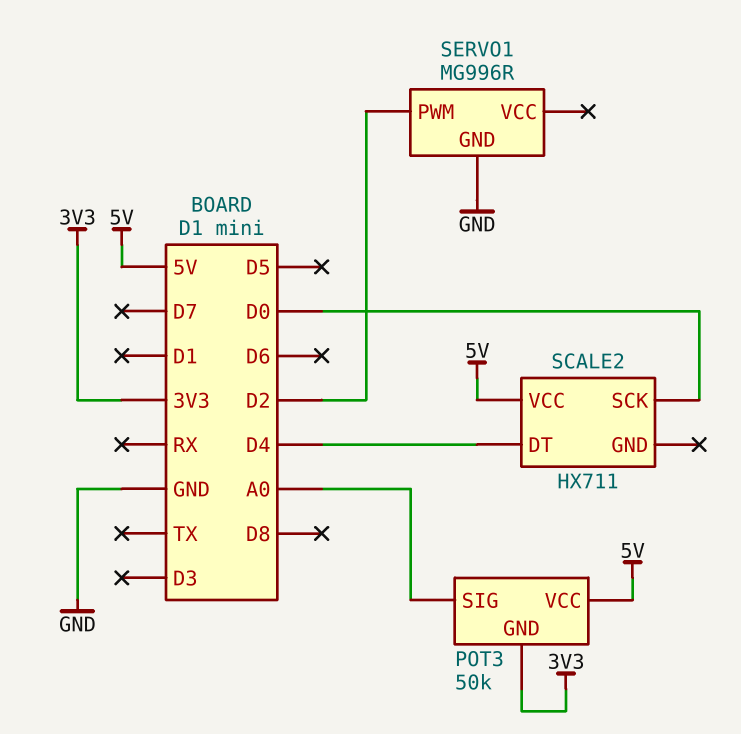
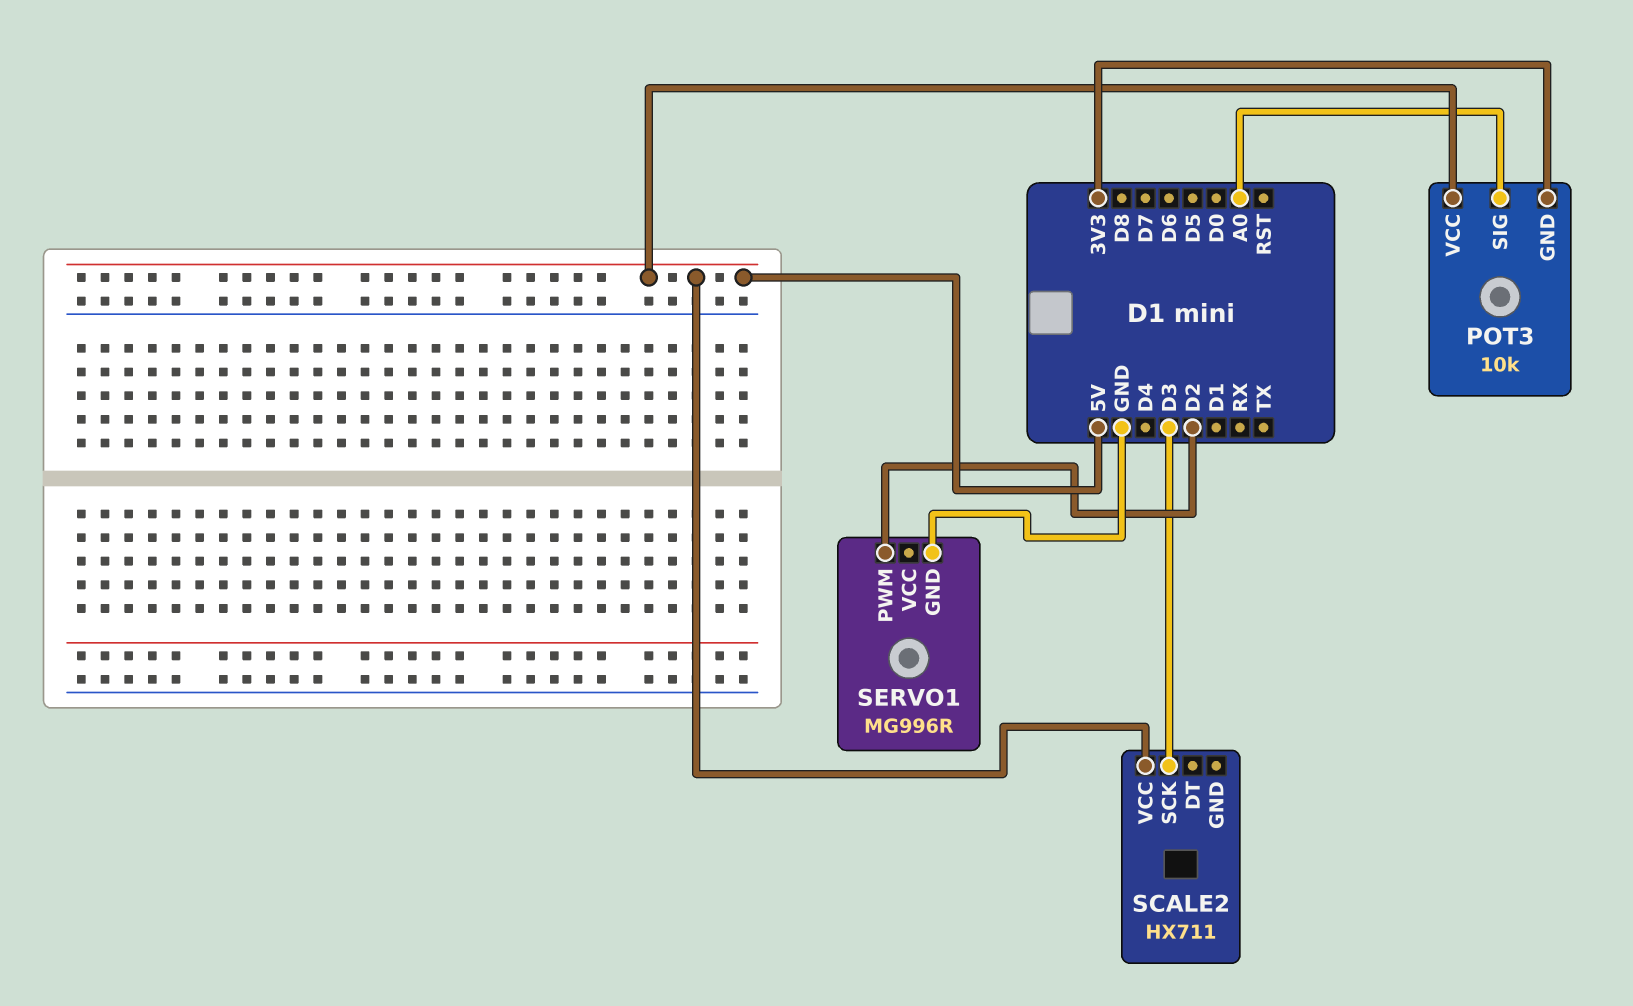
POT3: 50k -> 10k
SCALE2 pin DT: D4 -> none
SCALE2 pin SCK: D0 -> D3

